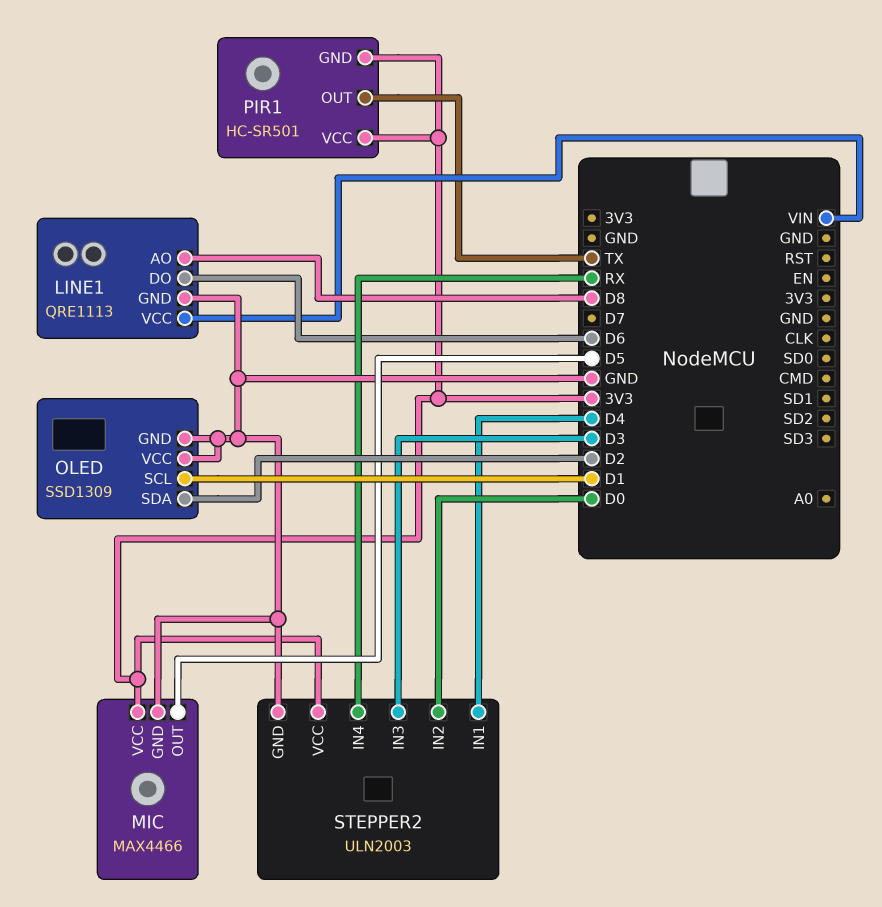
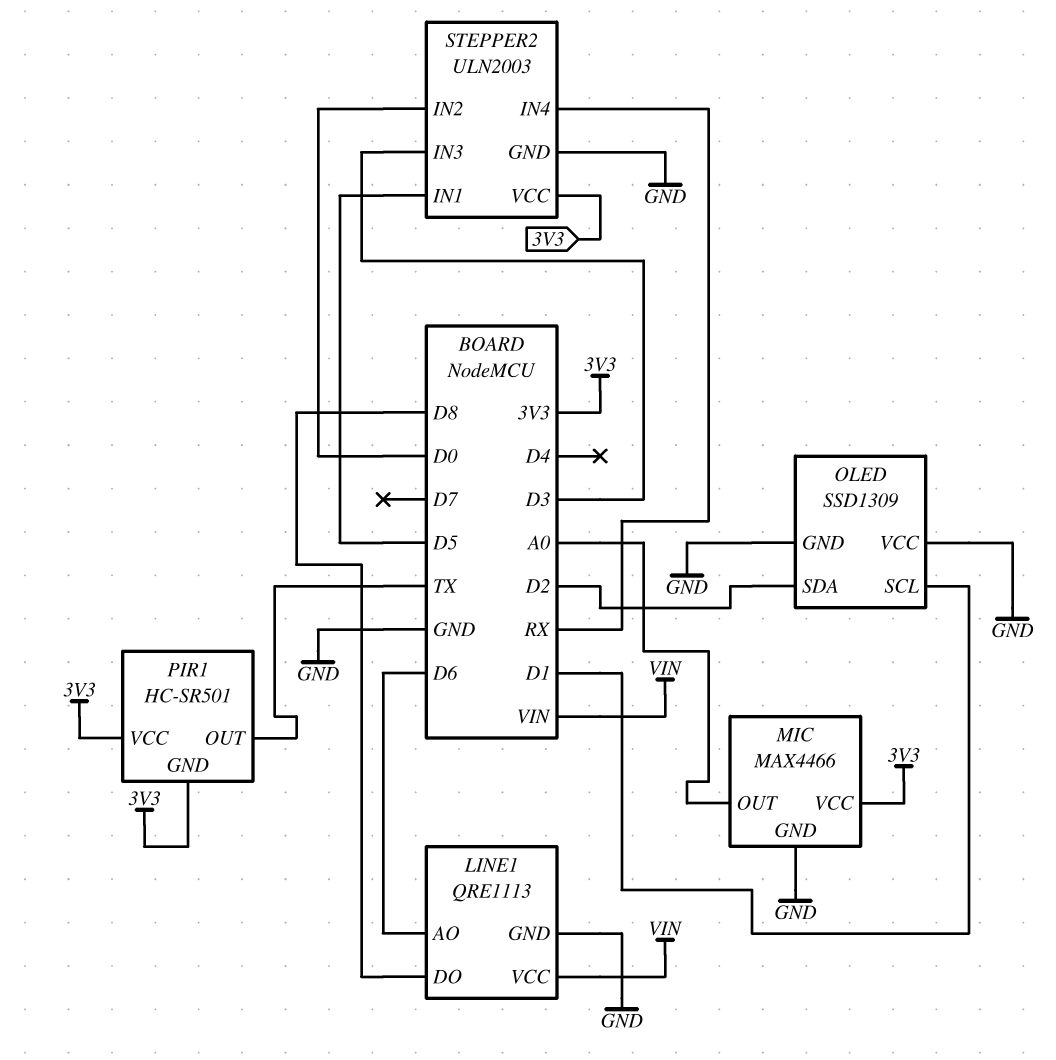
LINE1 pin AO: D8 -> D6
LINE1 pin DO: D6 -> D8
MIC pin OUT: D5 -> A0
STEPPER2 pin IN1: D4 -> D5

